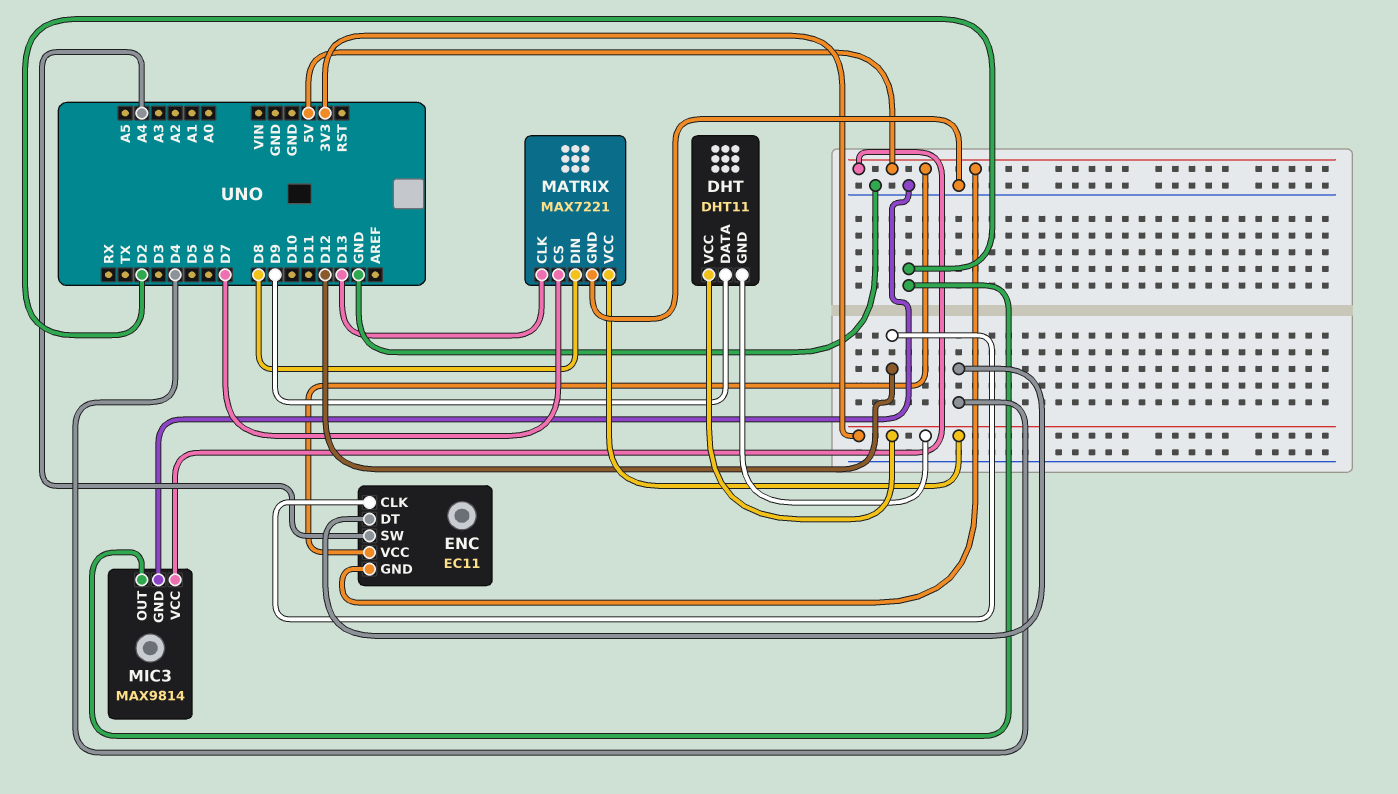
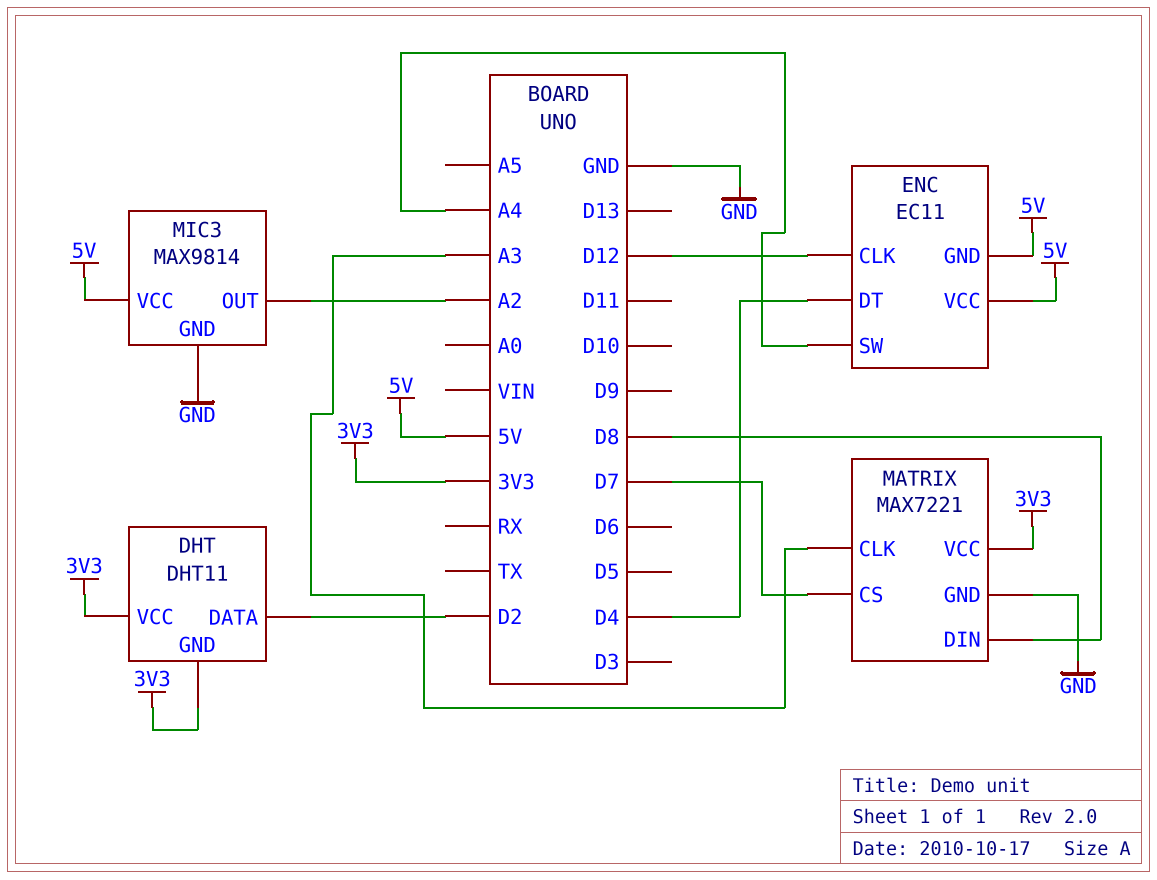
DHT pin DATA: D9 -> D2
MATRIX pin CLK: D13 -> A3
MIC3 pin OUT: D2 -> A2

